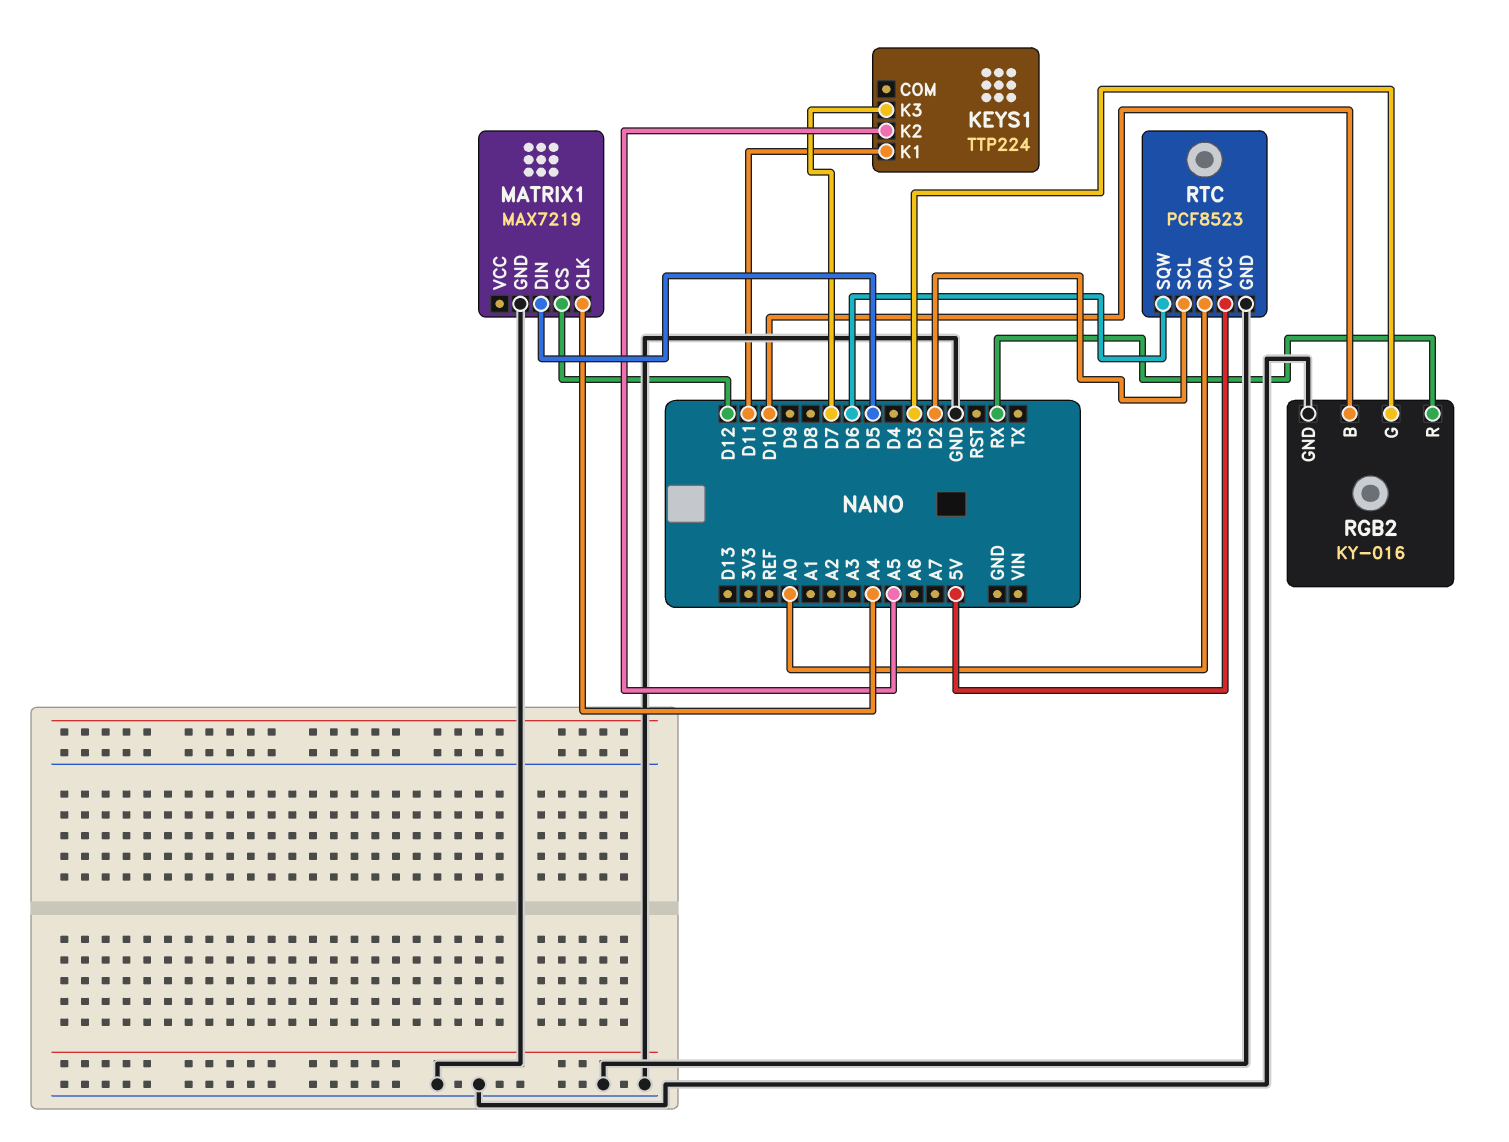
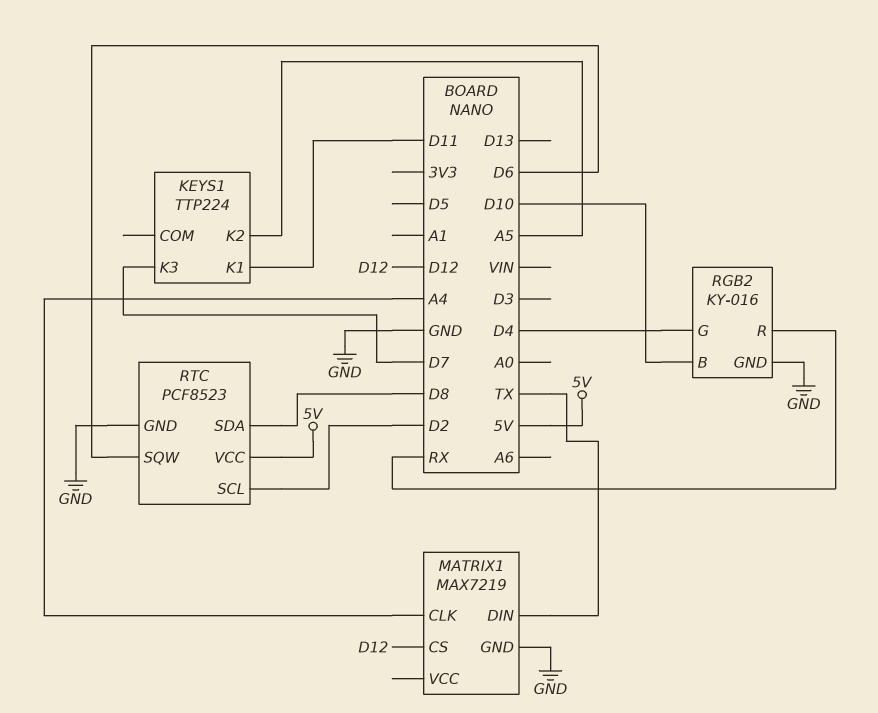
MATRIX1 pin DIN: D5 -> TX
RGB2 pin G: D3 -> D4
RTC pin SDA: A0 -> D8

